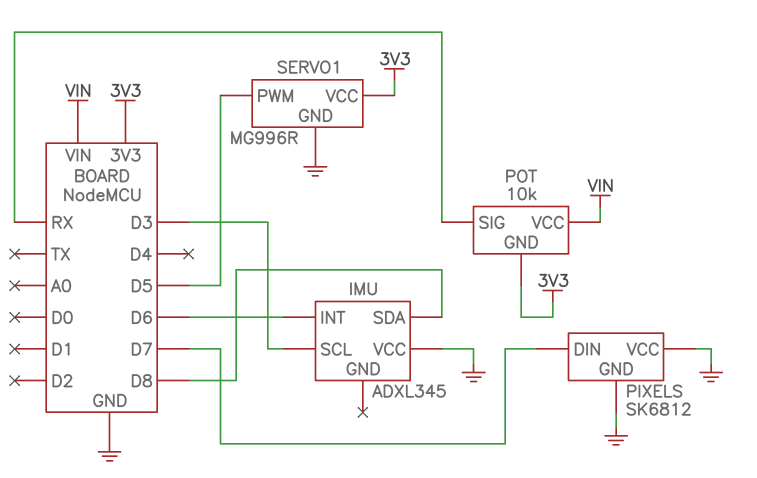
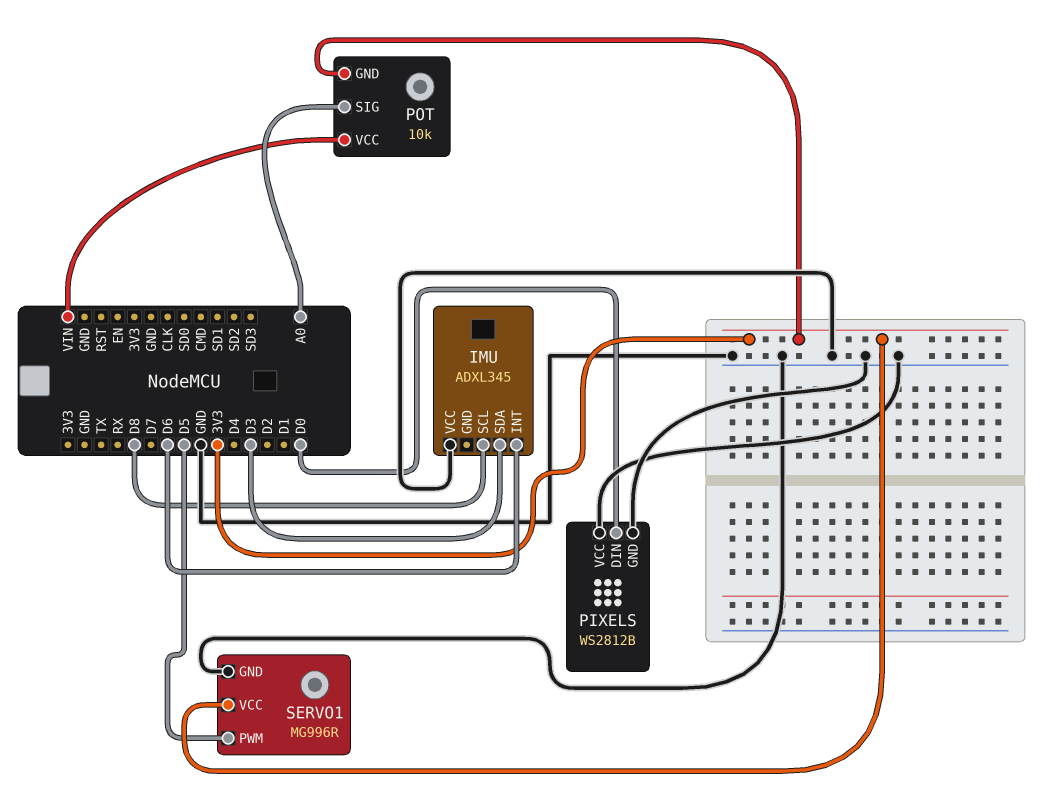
IMU pin SCL: D3 -> D8
IMU pin SDA: D8 -> D3
PIXELS: SK6812 -> WS2812B
PIXELS pin DIN: D7 -> D0
POT pin SIG: RX -> A0

